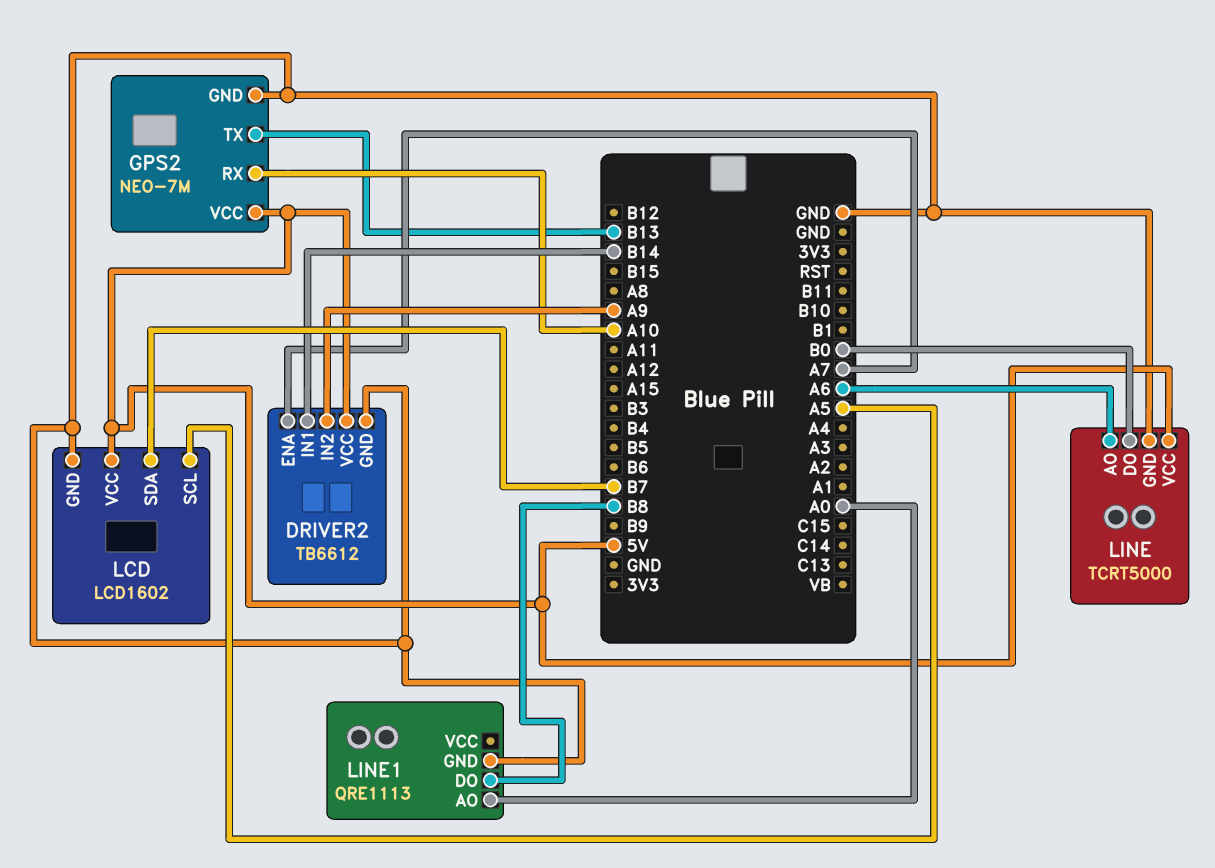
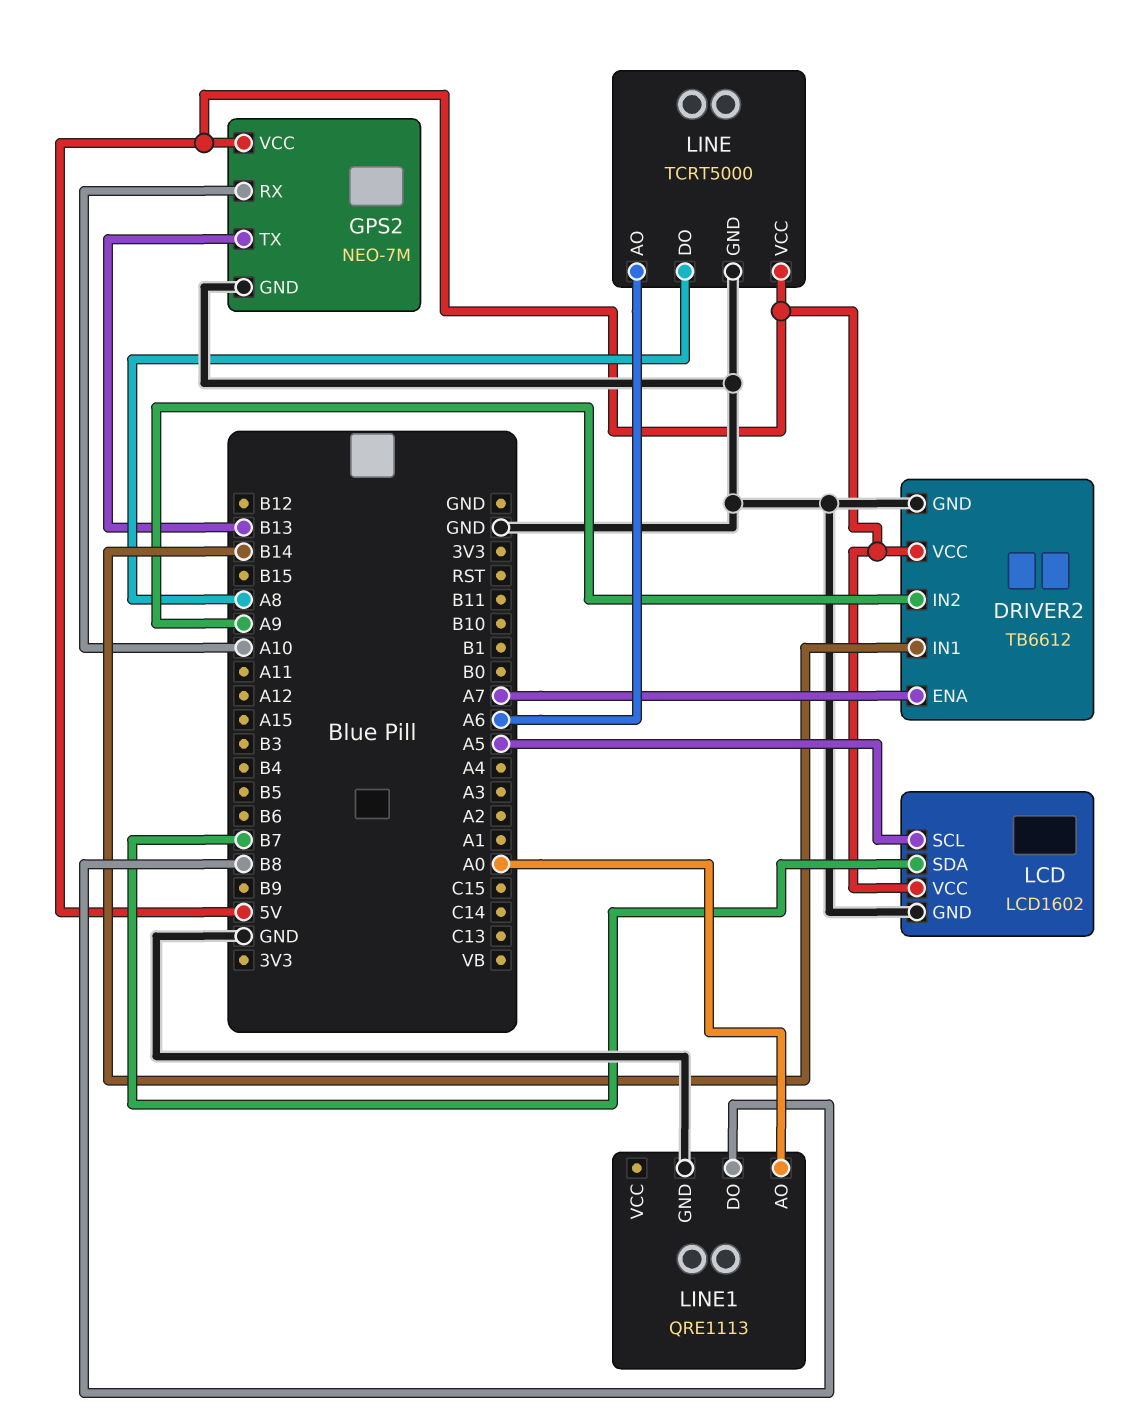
LINE pin DO: B0 -> A8

